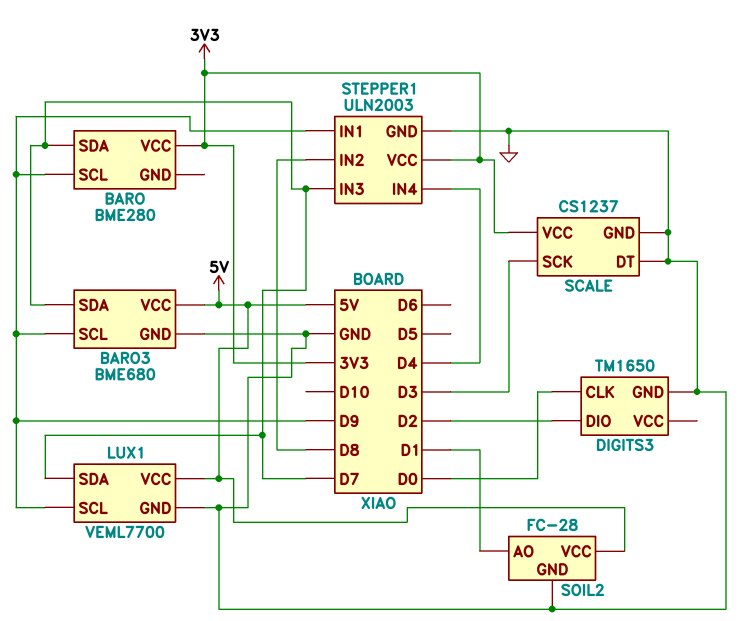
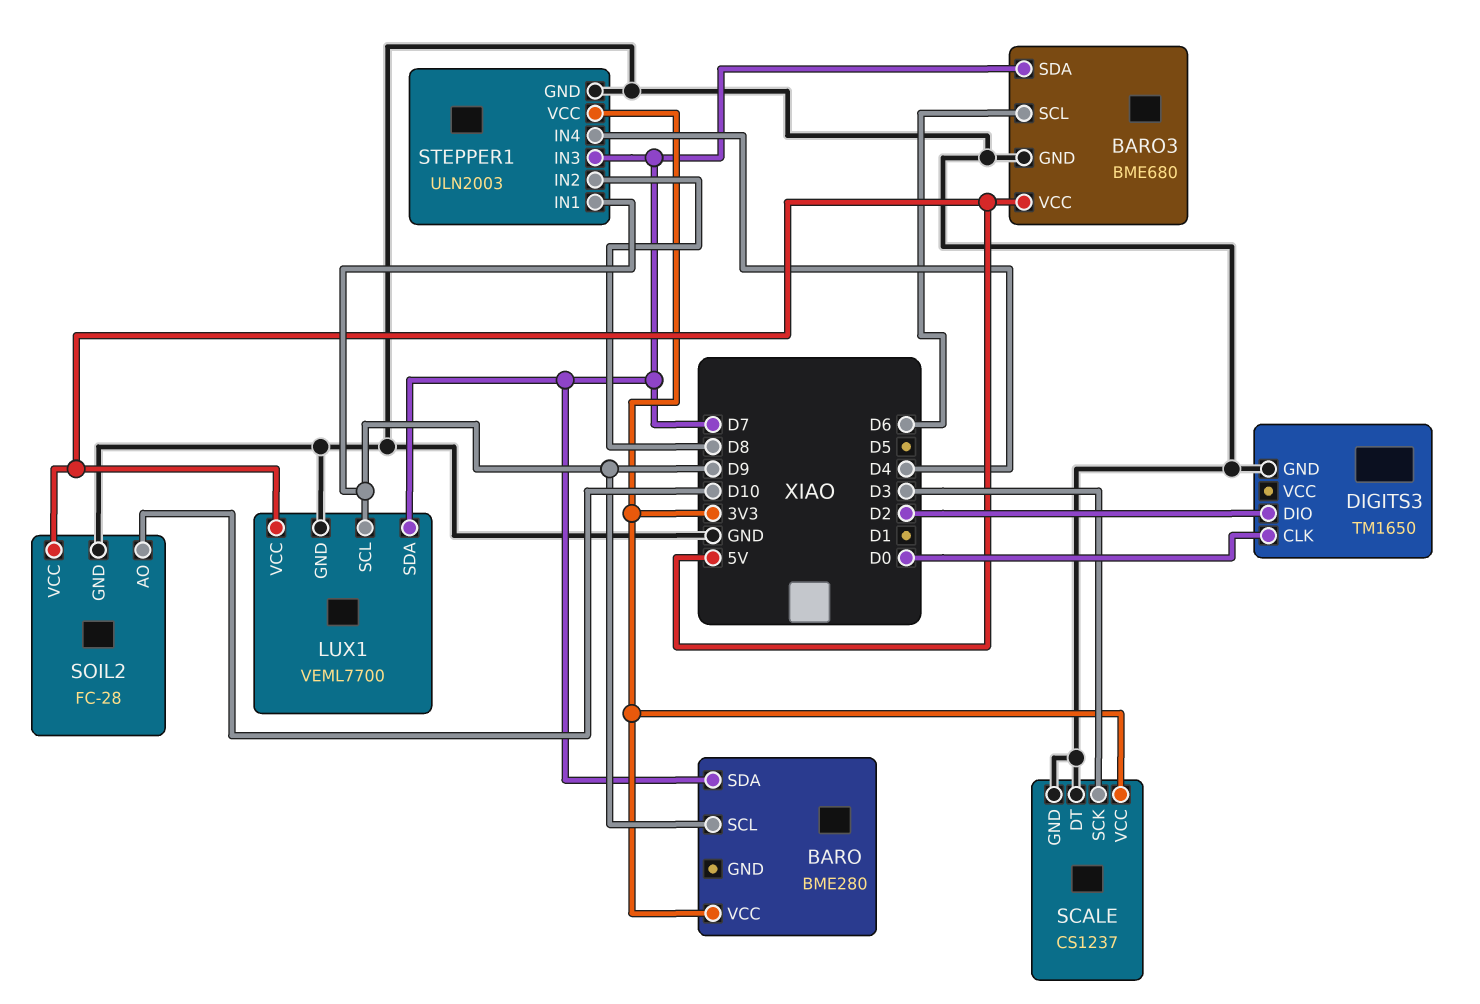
BARO3 pin SCL: D9 -> D6
SOIL2 pin AO: D1 -> D10

